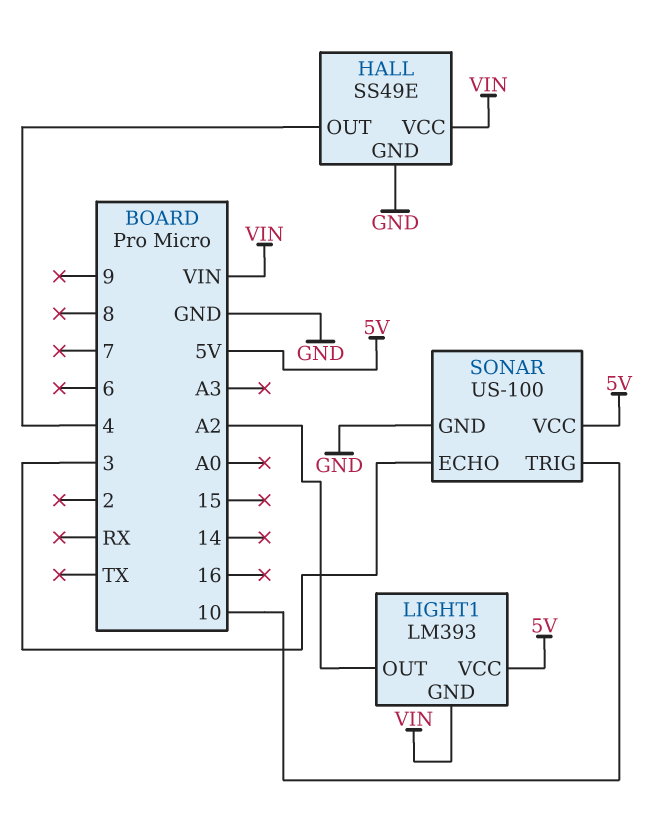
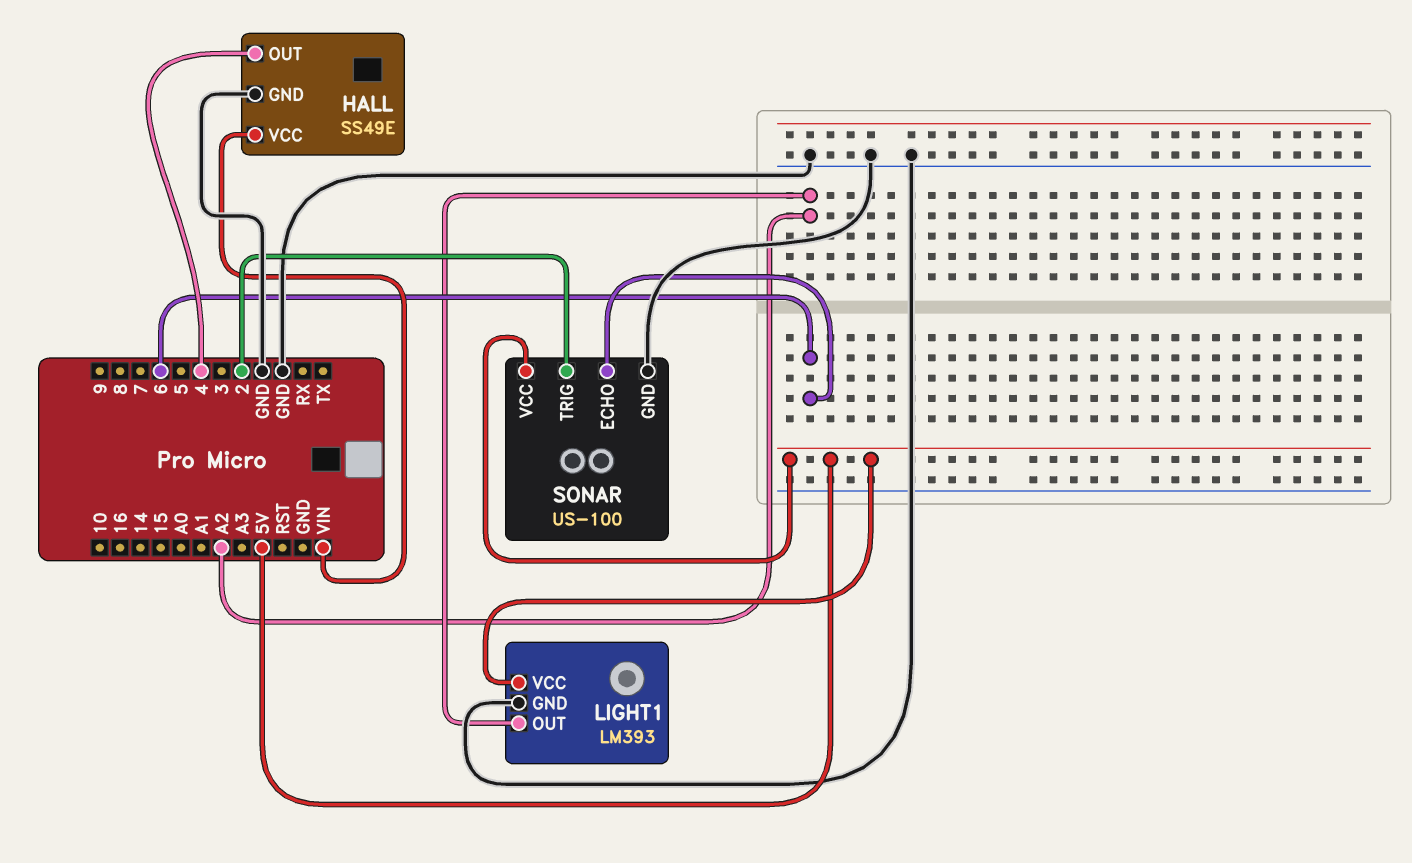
LIGHT1 pin GND: VIN -> GND
SONAR pin ECHO: 3 -> 6
SONAR pin TRIG: 10 -> 2

